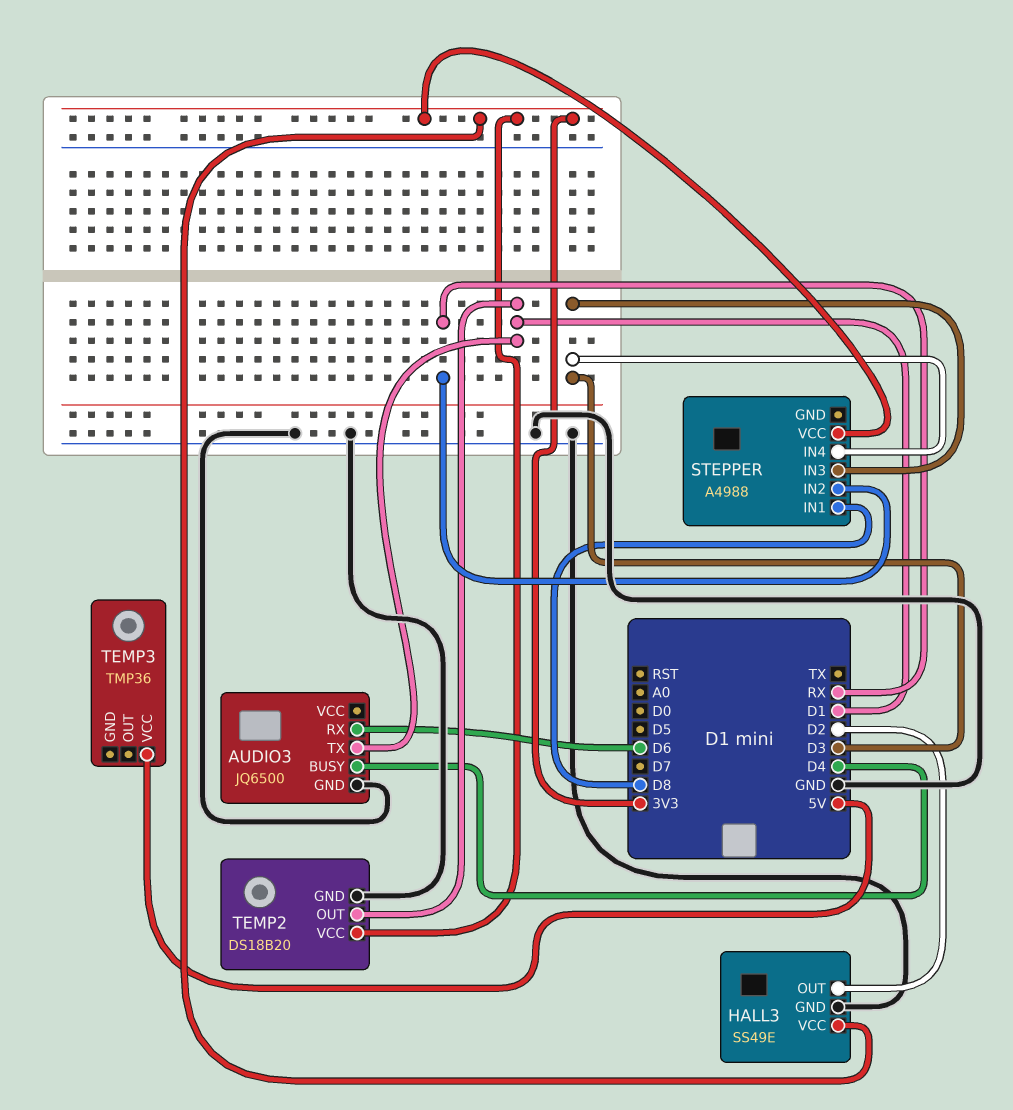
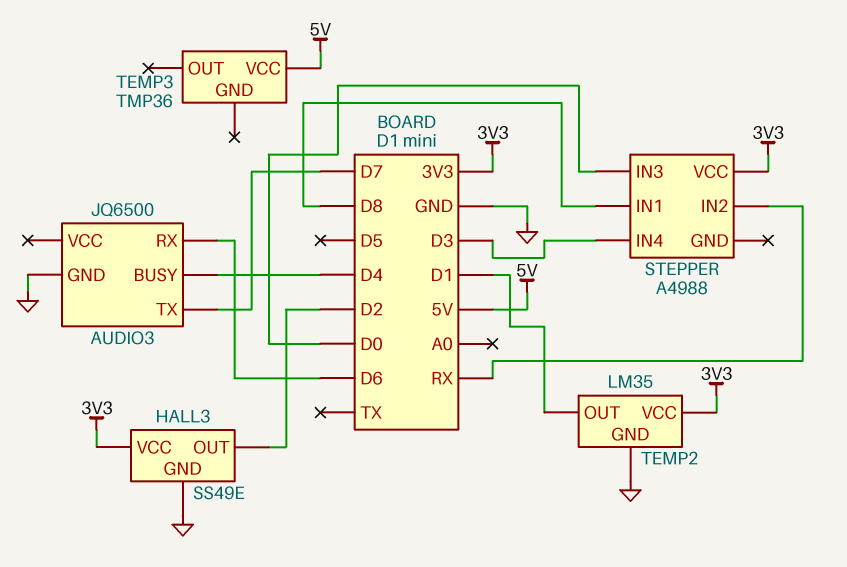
AUDIO3 pin TX: D1 -> D7
STEPPER pin IN3: D3 -> D0
TEMP2: DS18B20 -> LM35

